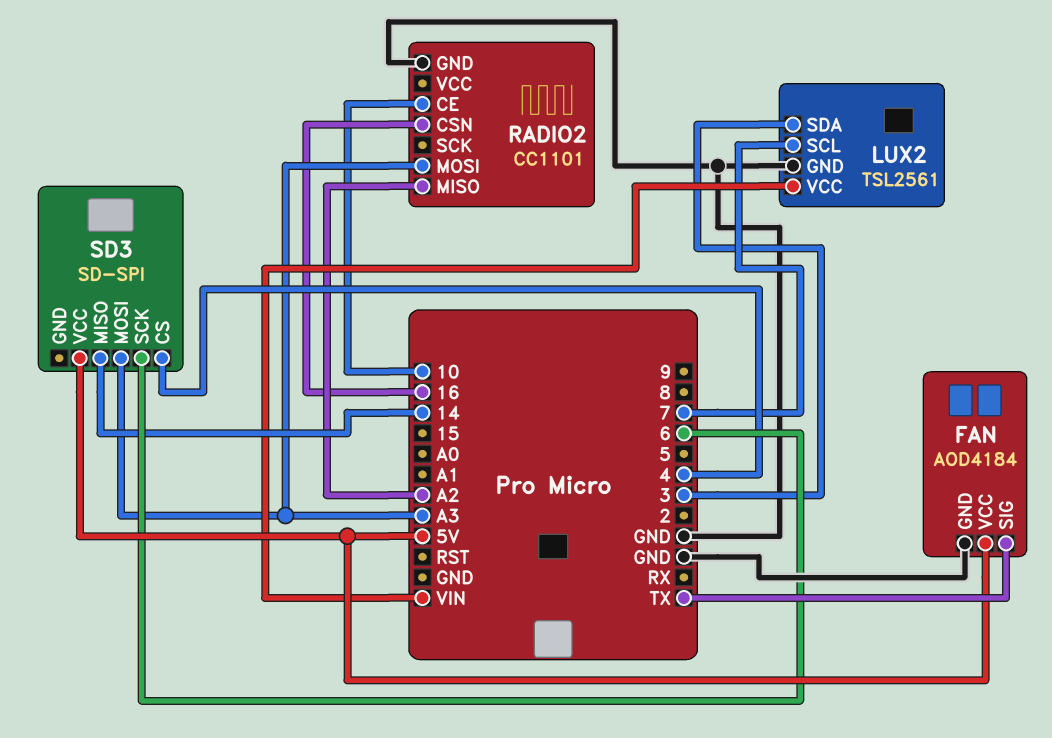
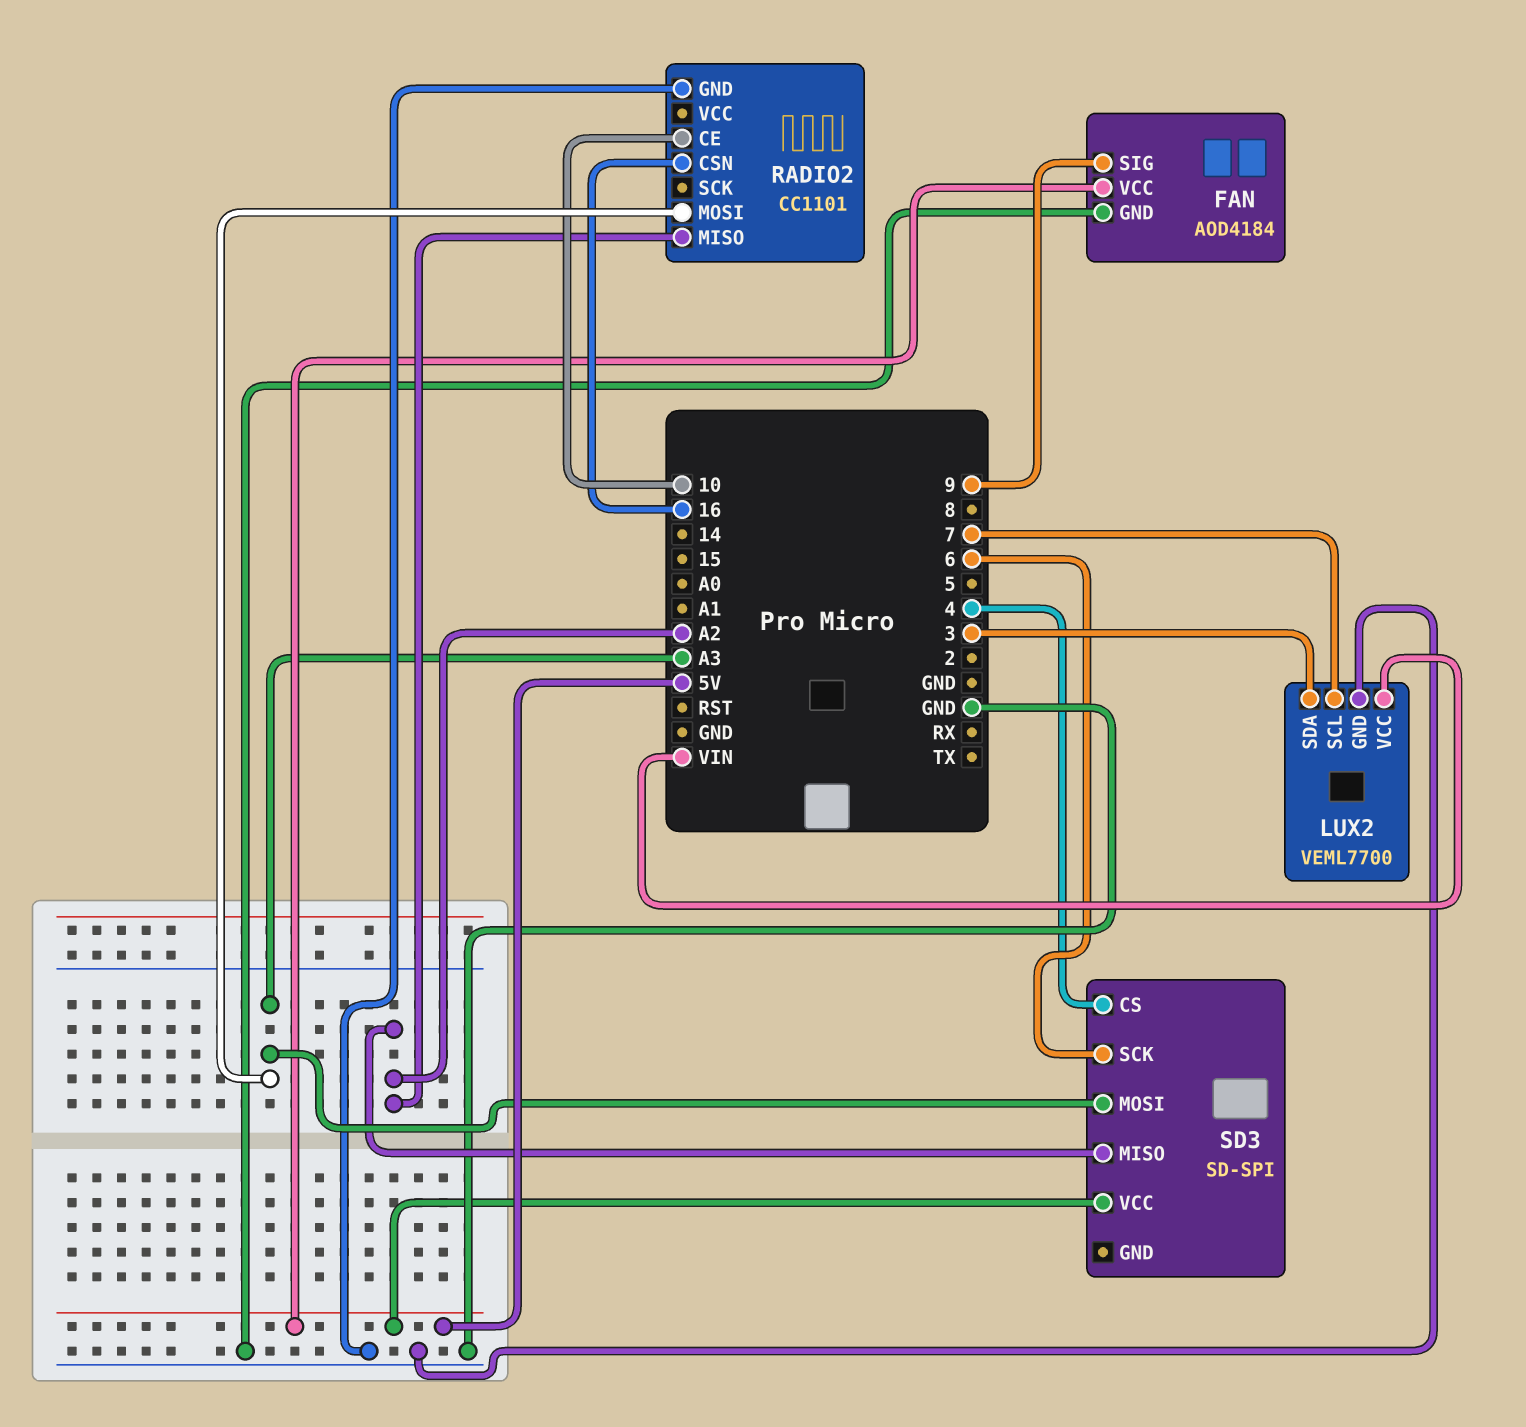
FAN pin SIG: TX -> 9
LUX2: TSL2561 -> VEML7700
SD3 pin MISO: 14 -> A2

